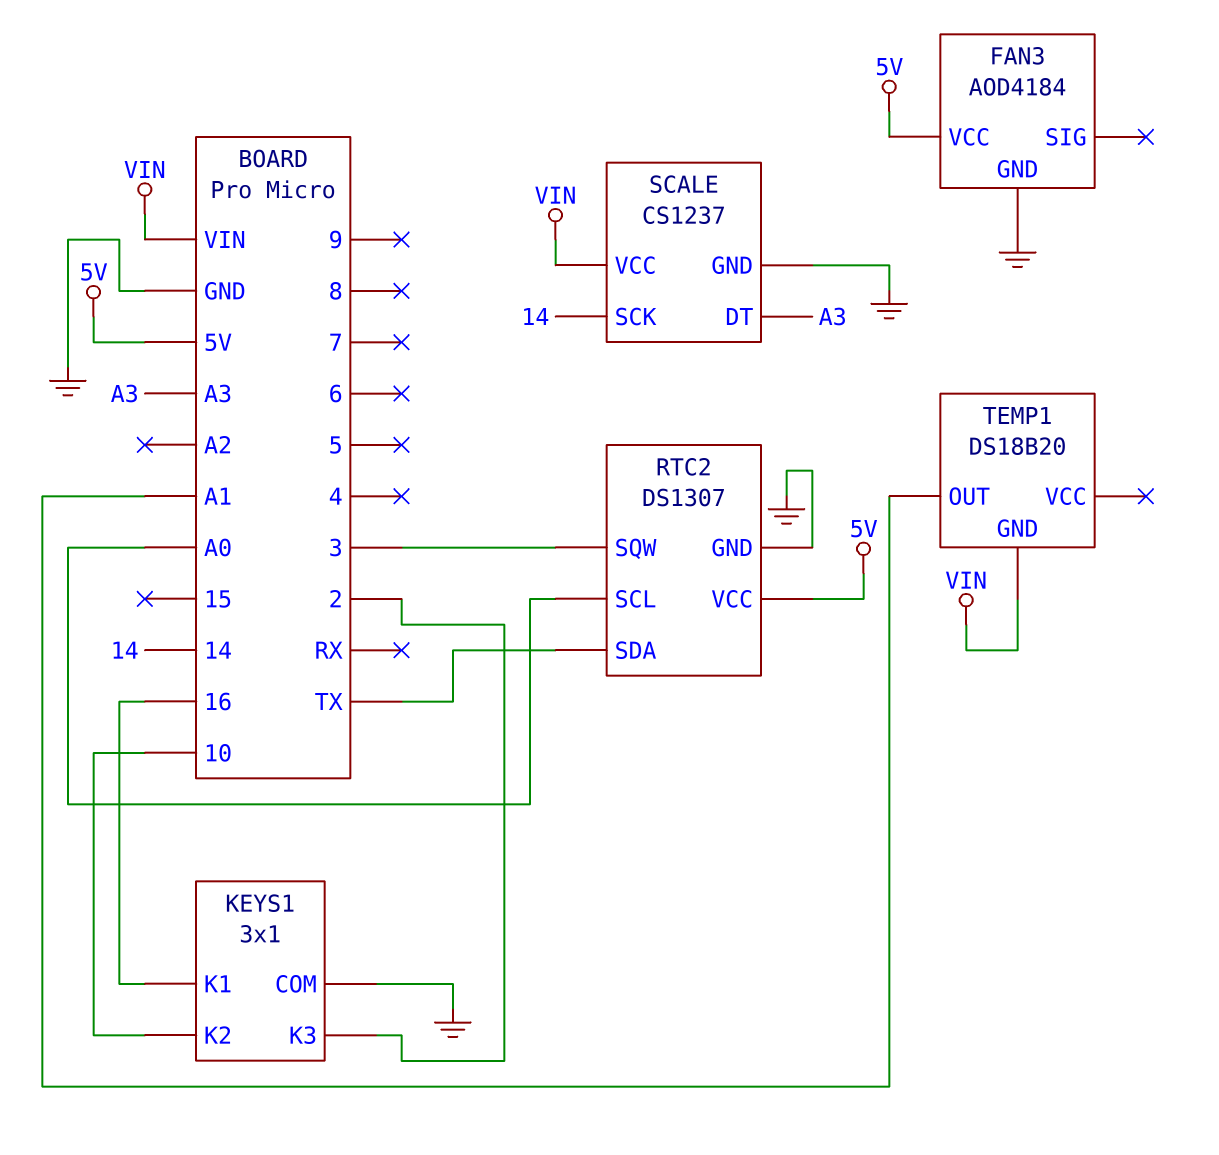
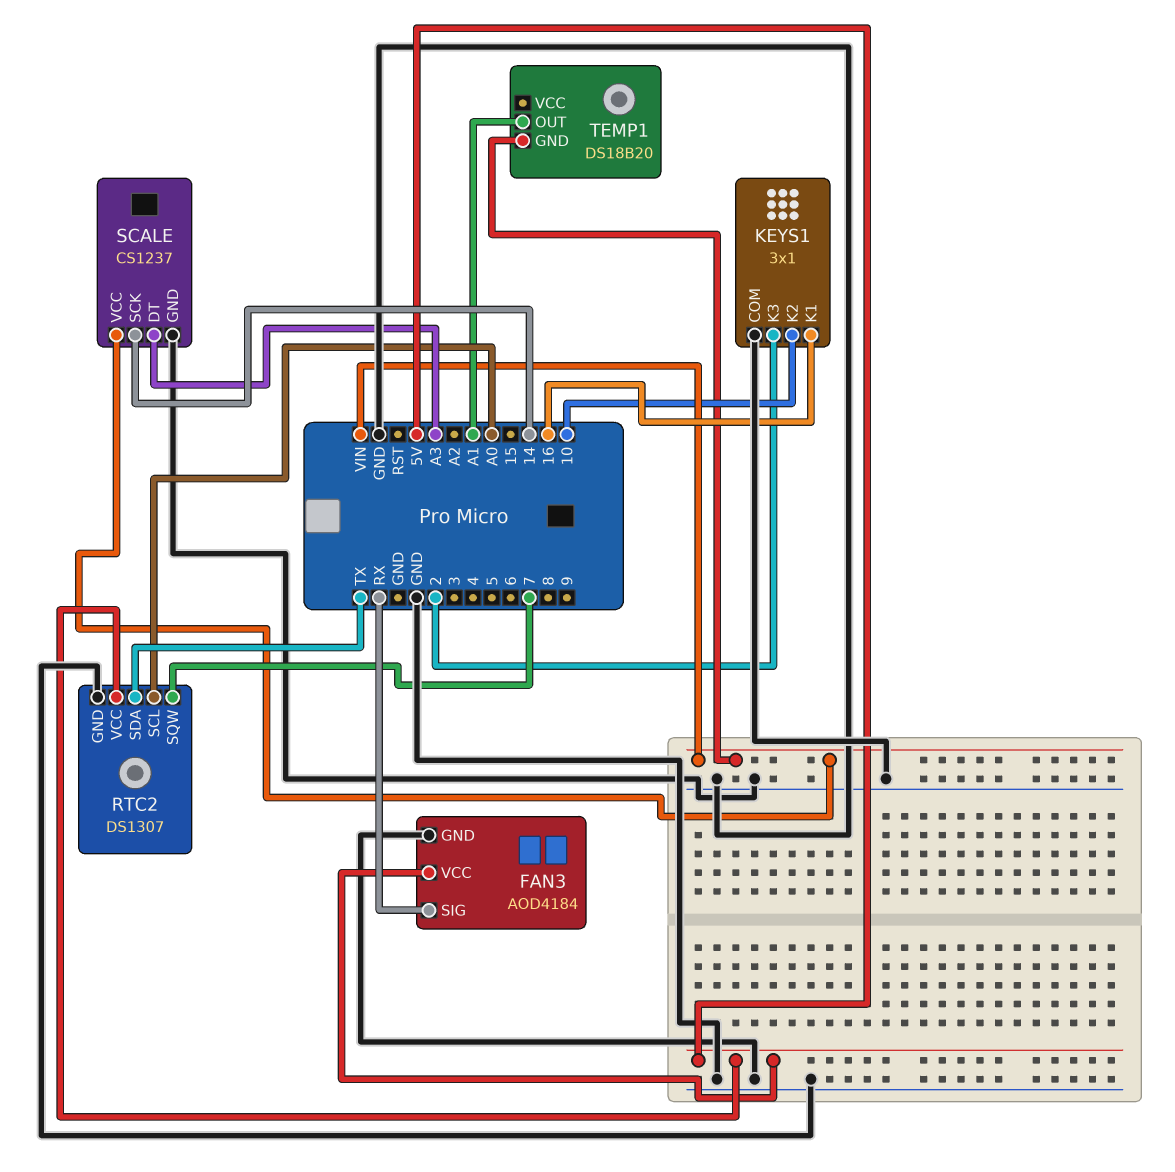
FAN3 pin SIG: none -> RX
RTC2 pin SQW: 3 -> 7

